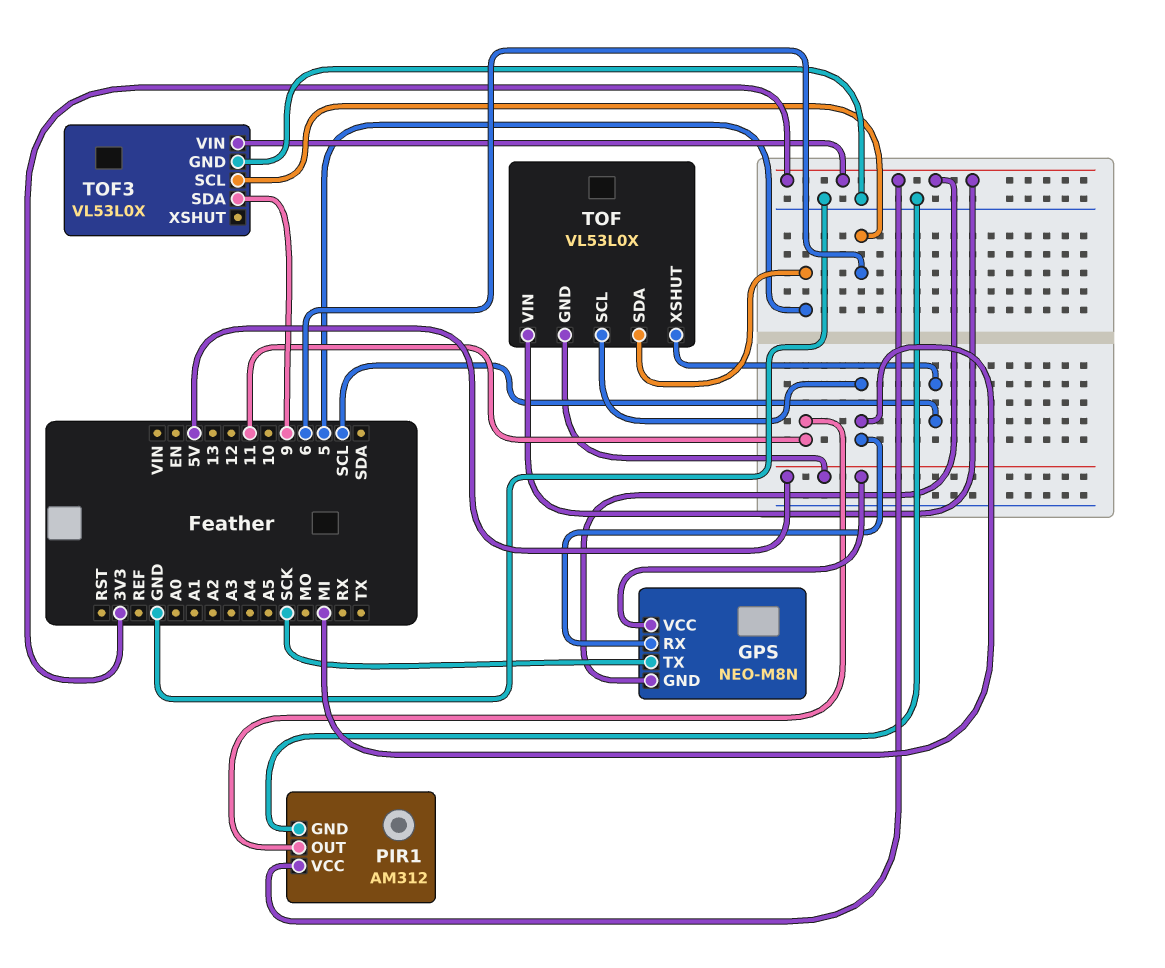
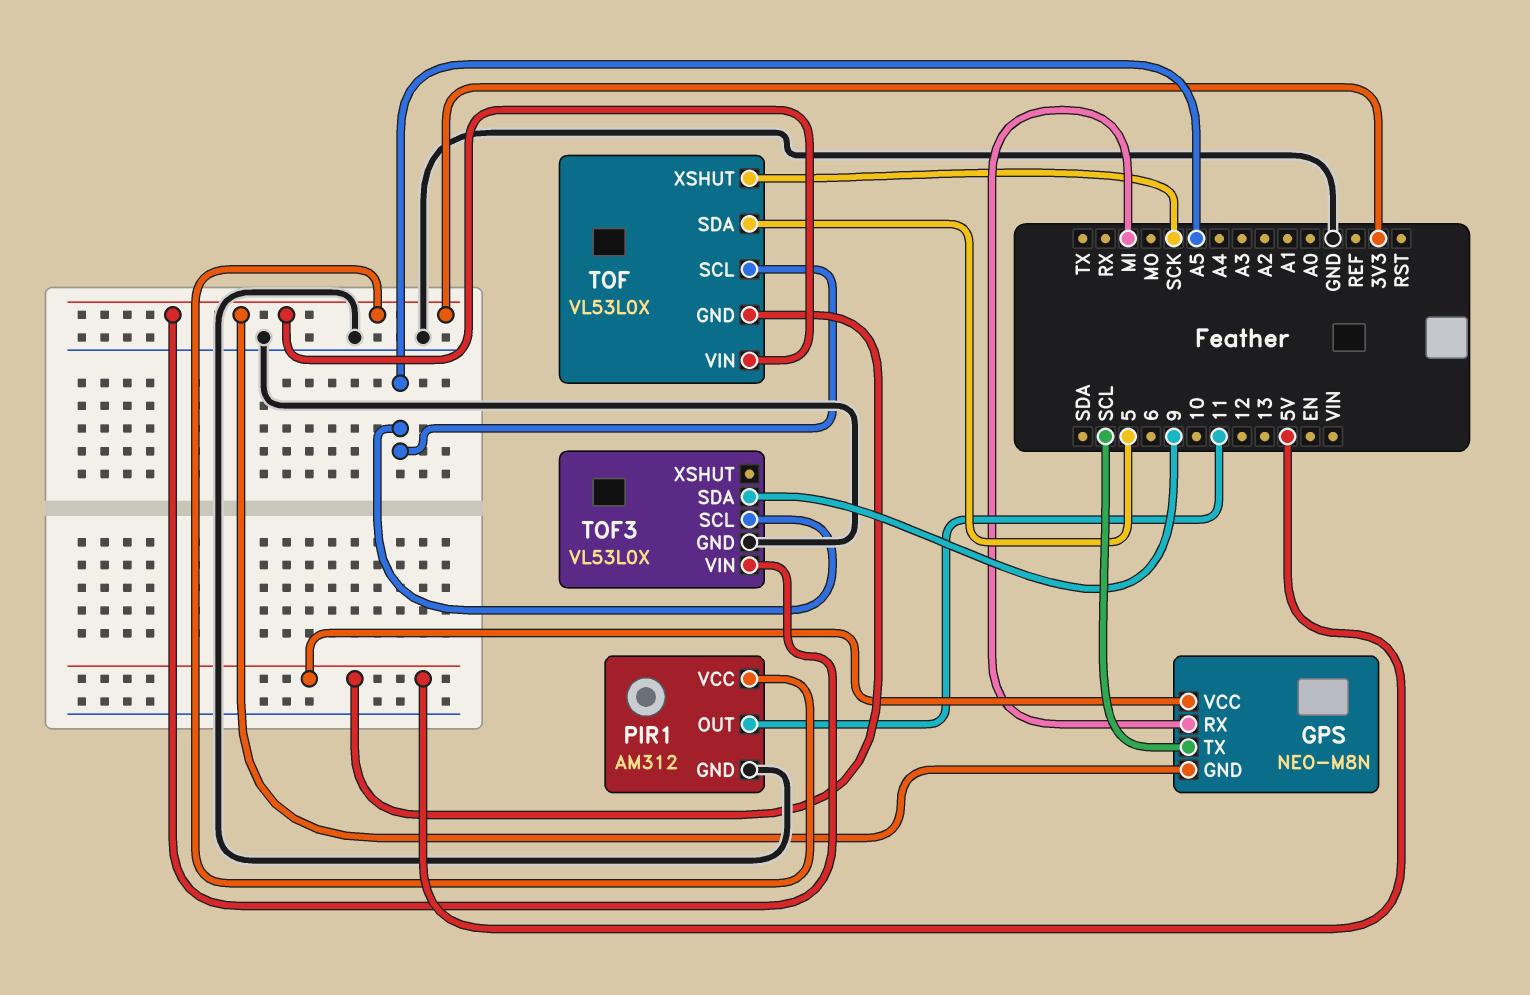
GPS pin TX: SCK -> SCL
TOF pin SCL: MI -> A5
TOF pin XSHUT: SCL -> SCK
TOF3 pin SCL: 6 -> A5

